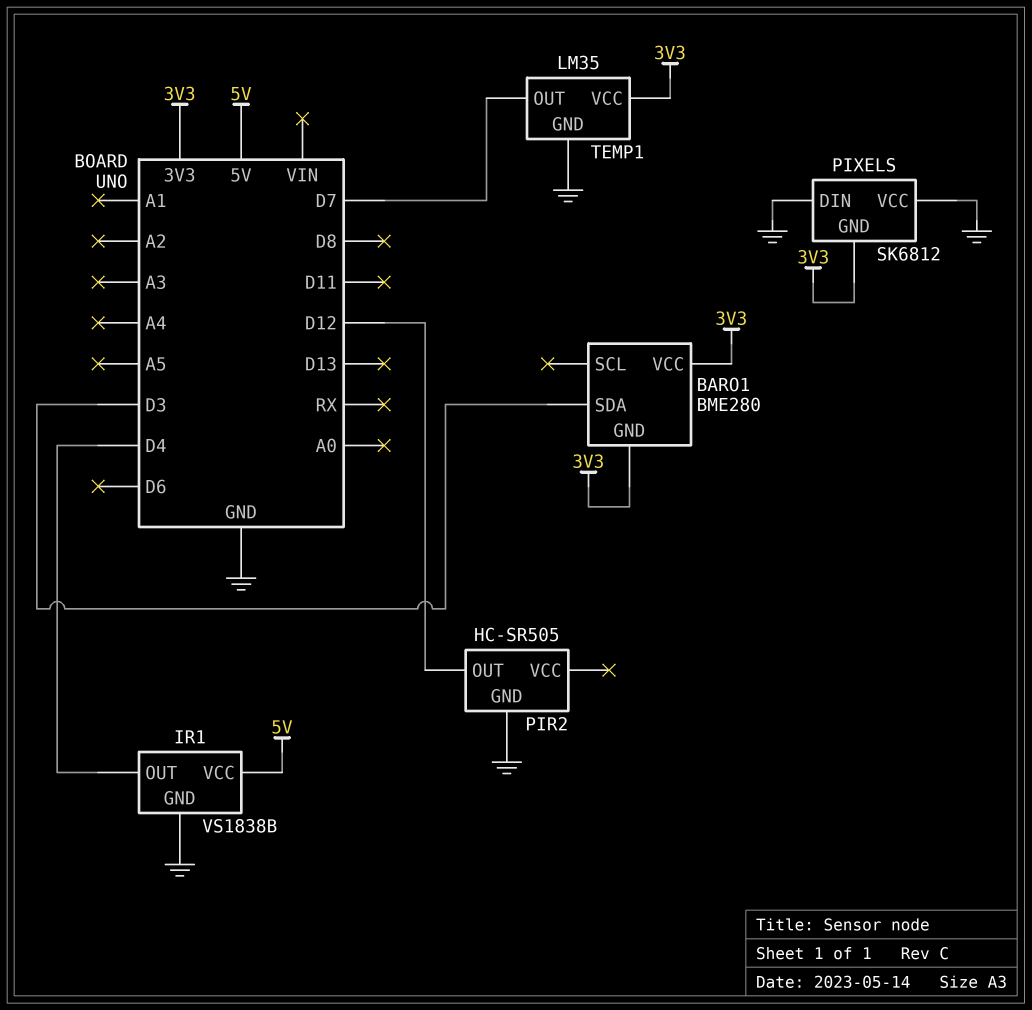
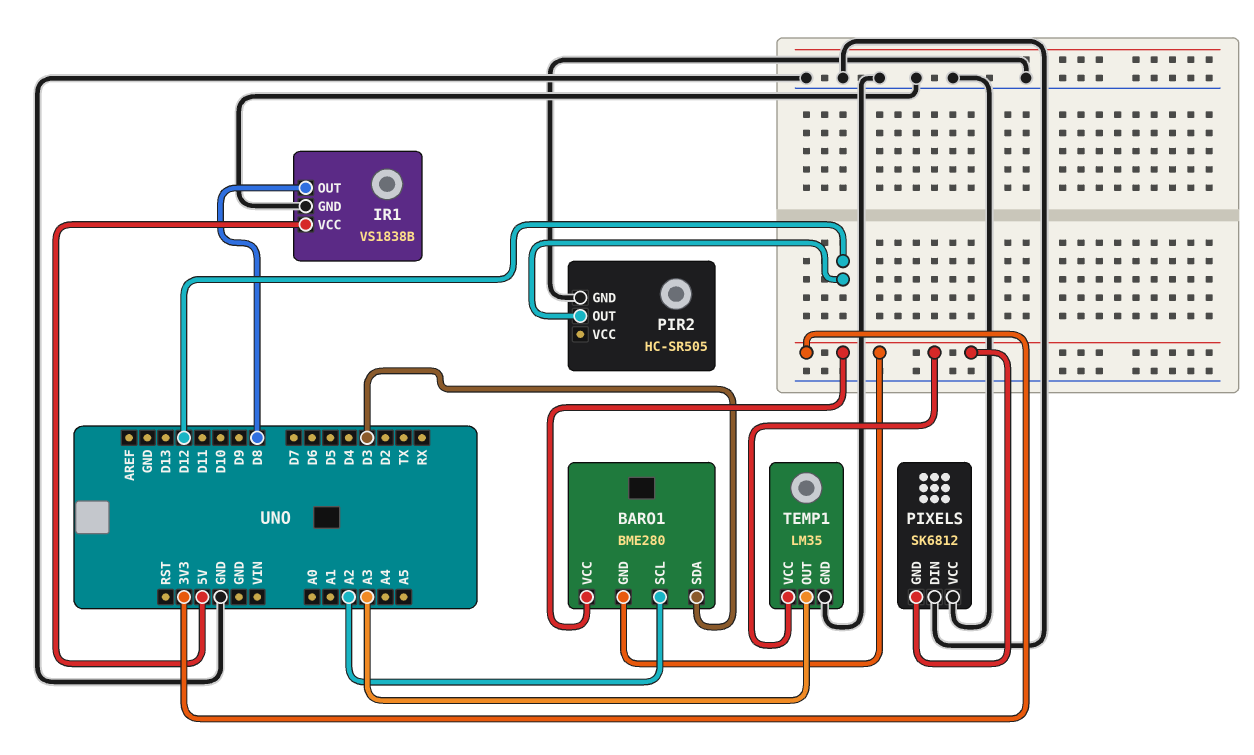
BARO1 pin SCL: none -> A2
IR1 pin OUT: D4 -> D8
TEMP1 pin OUT: D7 -> A3

